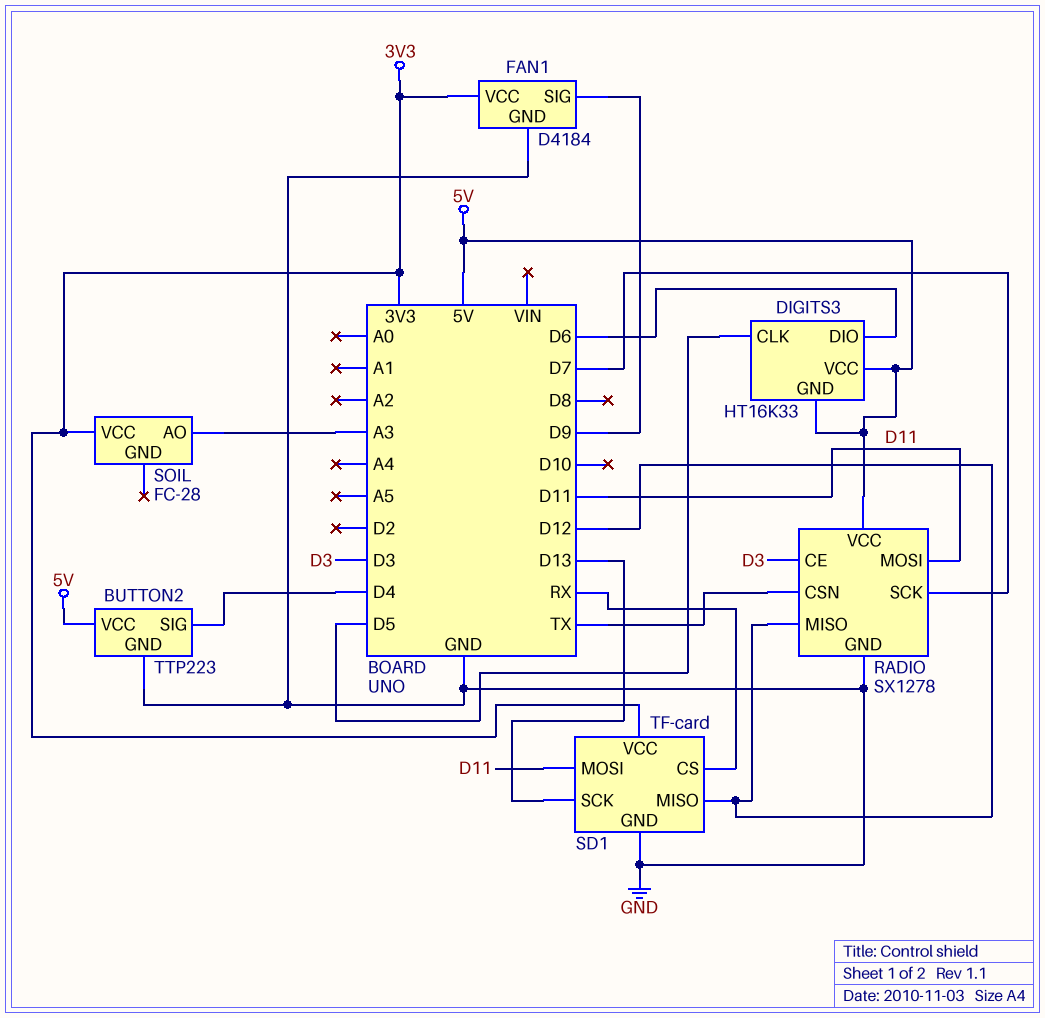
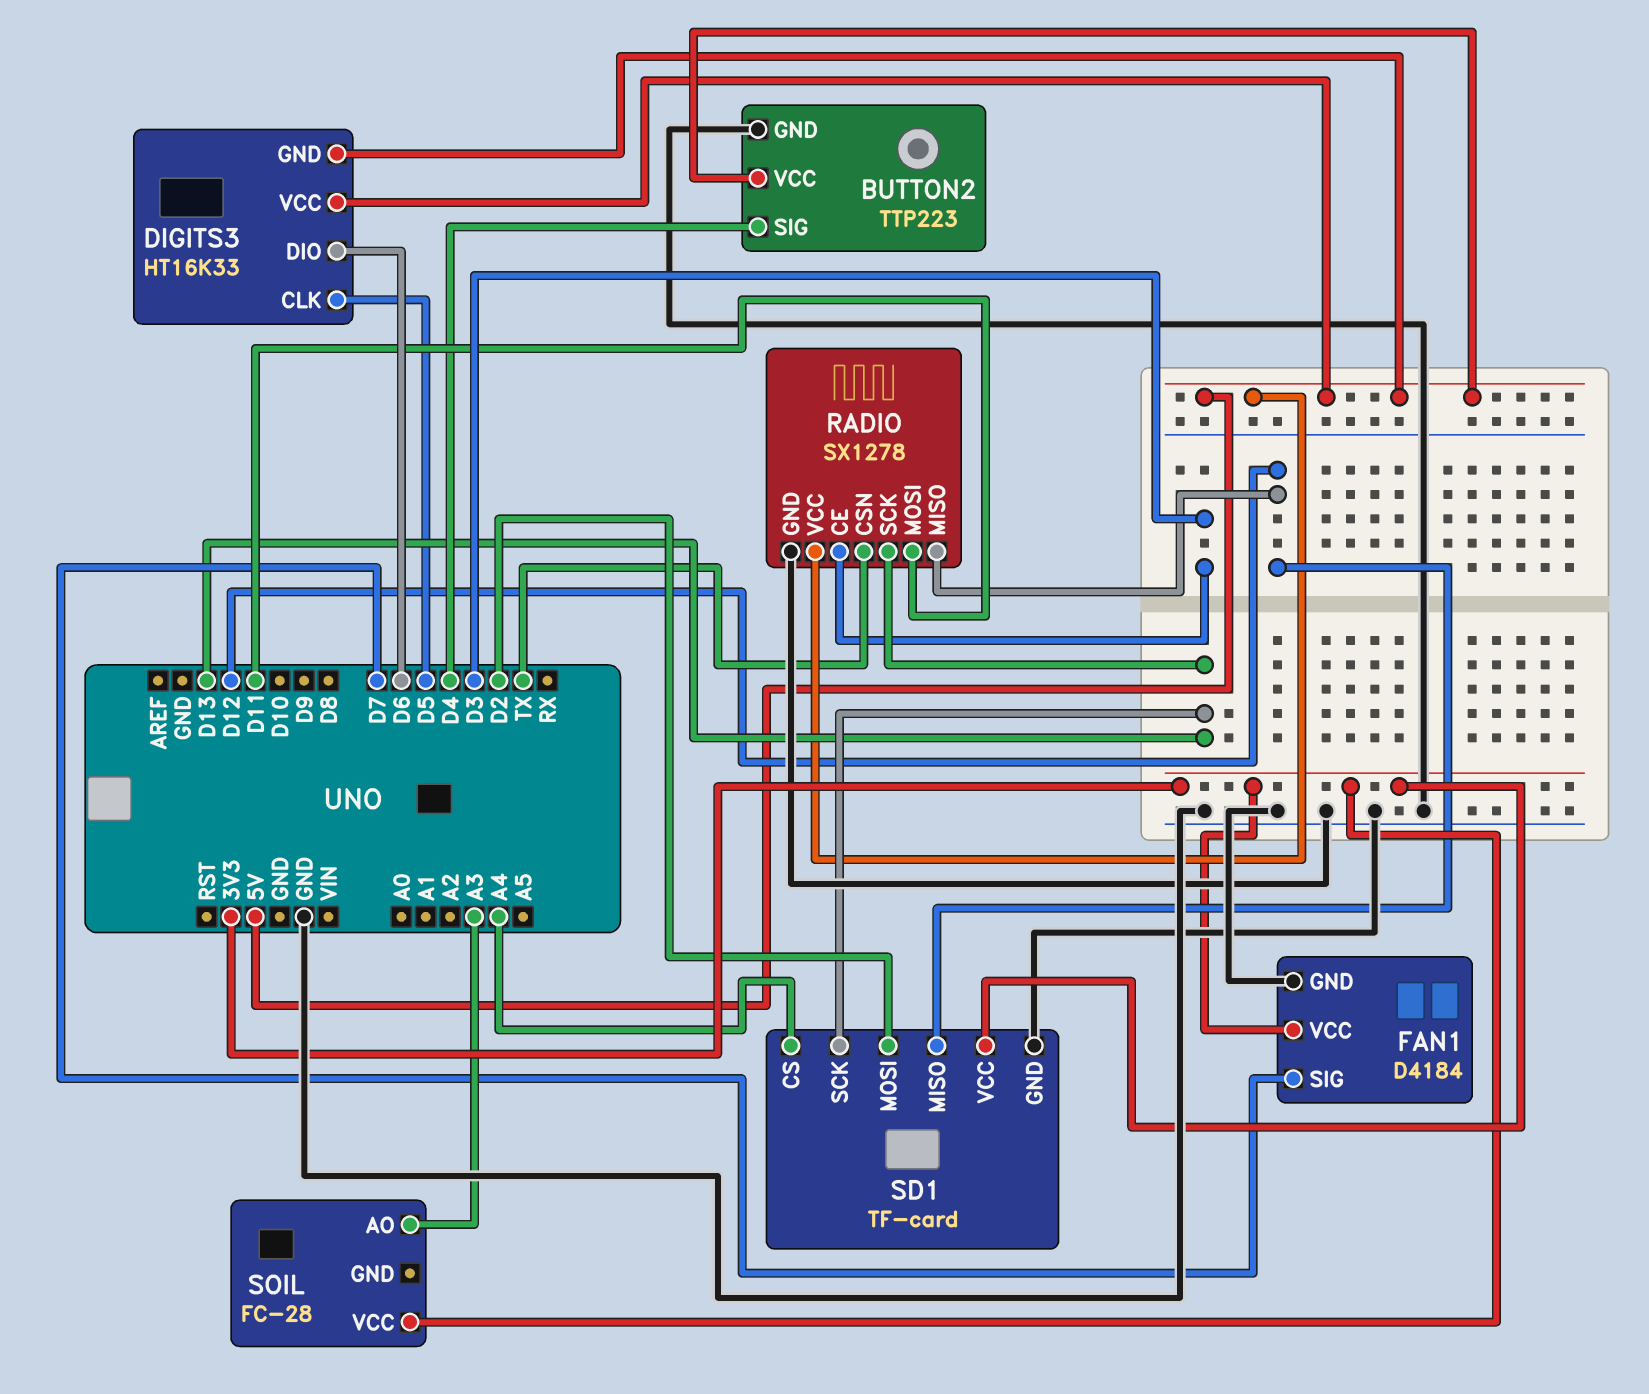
FAN1 pin SIG: D9 -> D7
RADIO pin SCK: D7 -> D13
SD1 pin CS: RX -> A4
SD1 pin MOSI: D11 -> D2

